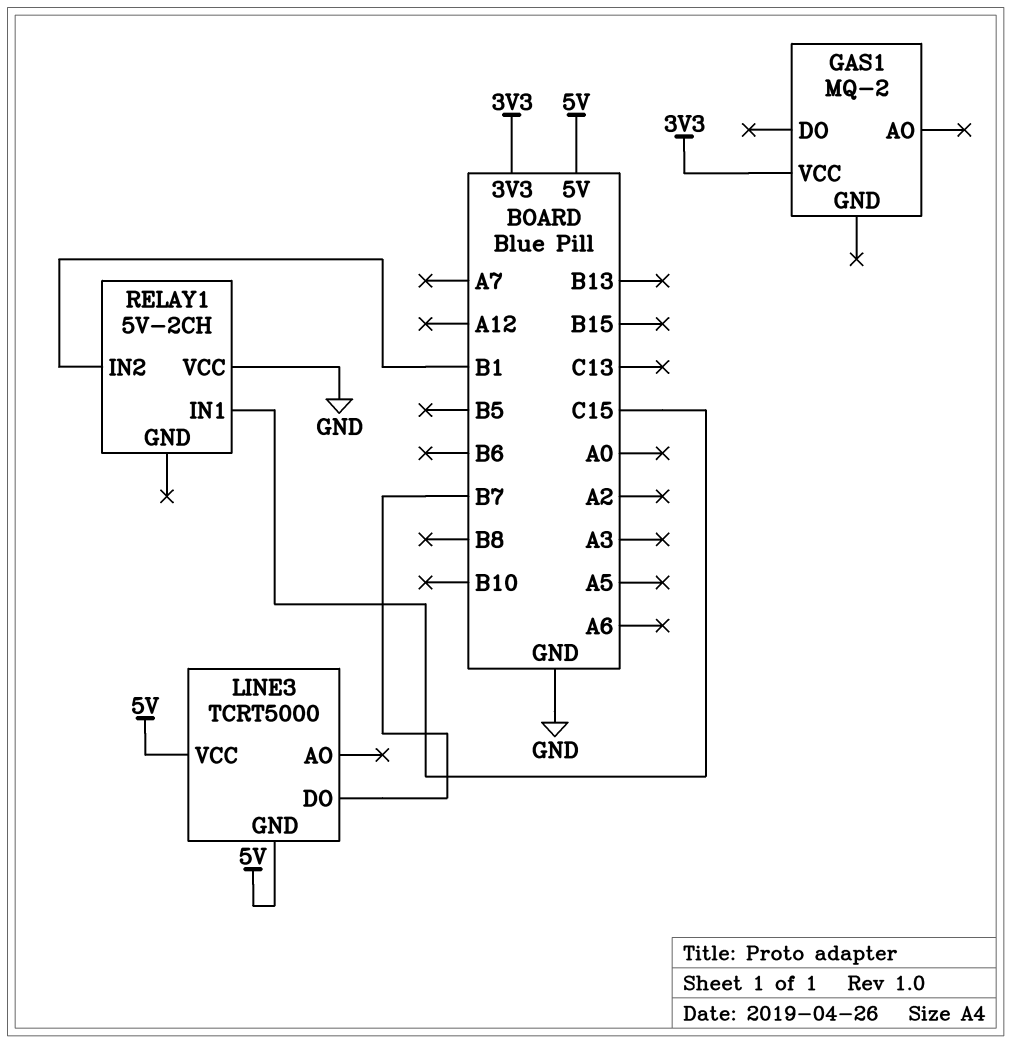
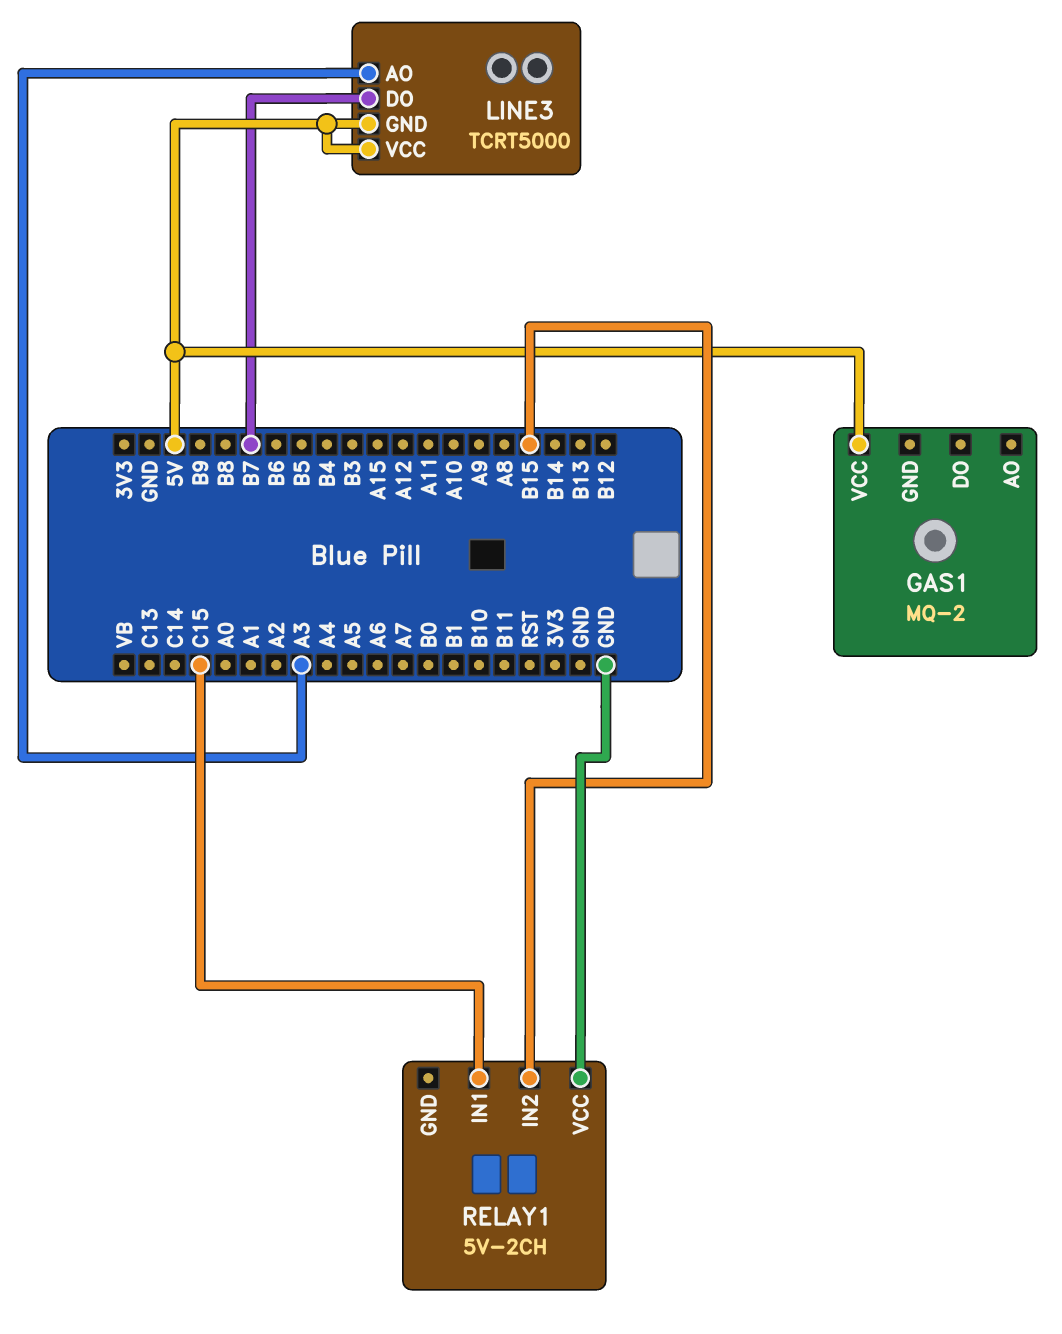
GAS1 pin VCC: 3V3 -> 5V
LINE3 pin AO: none -> A3
RELAY1 pin IN2: B1 -> B15

